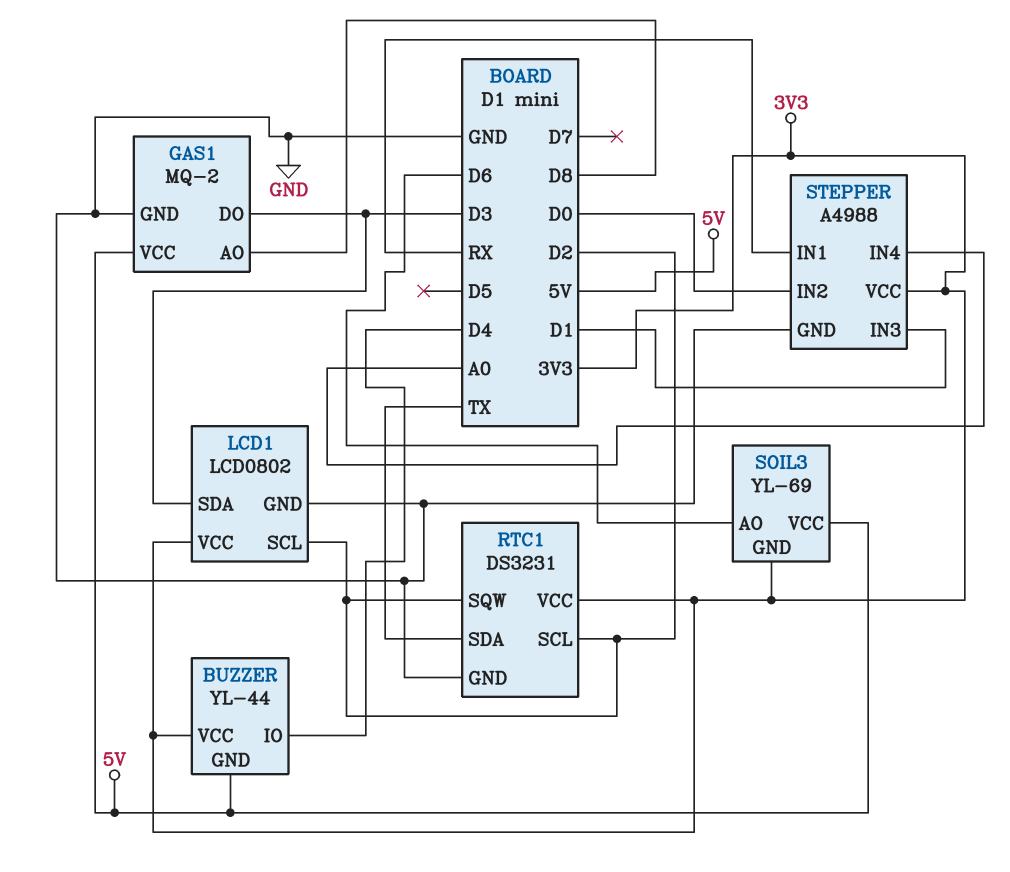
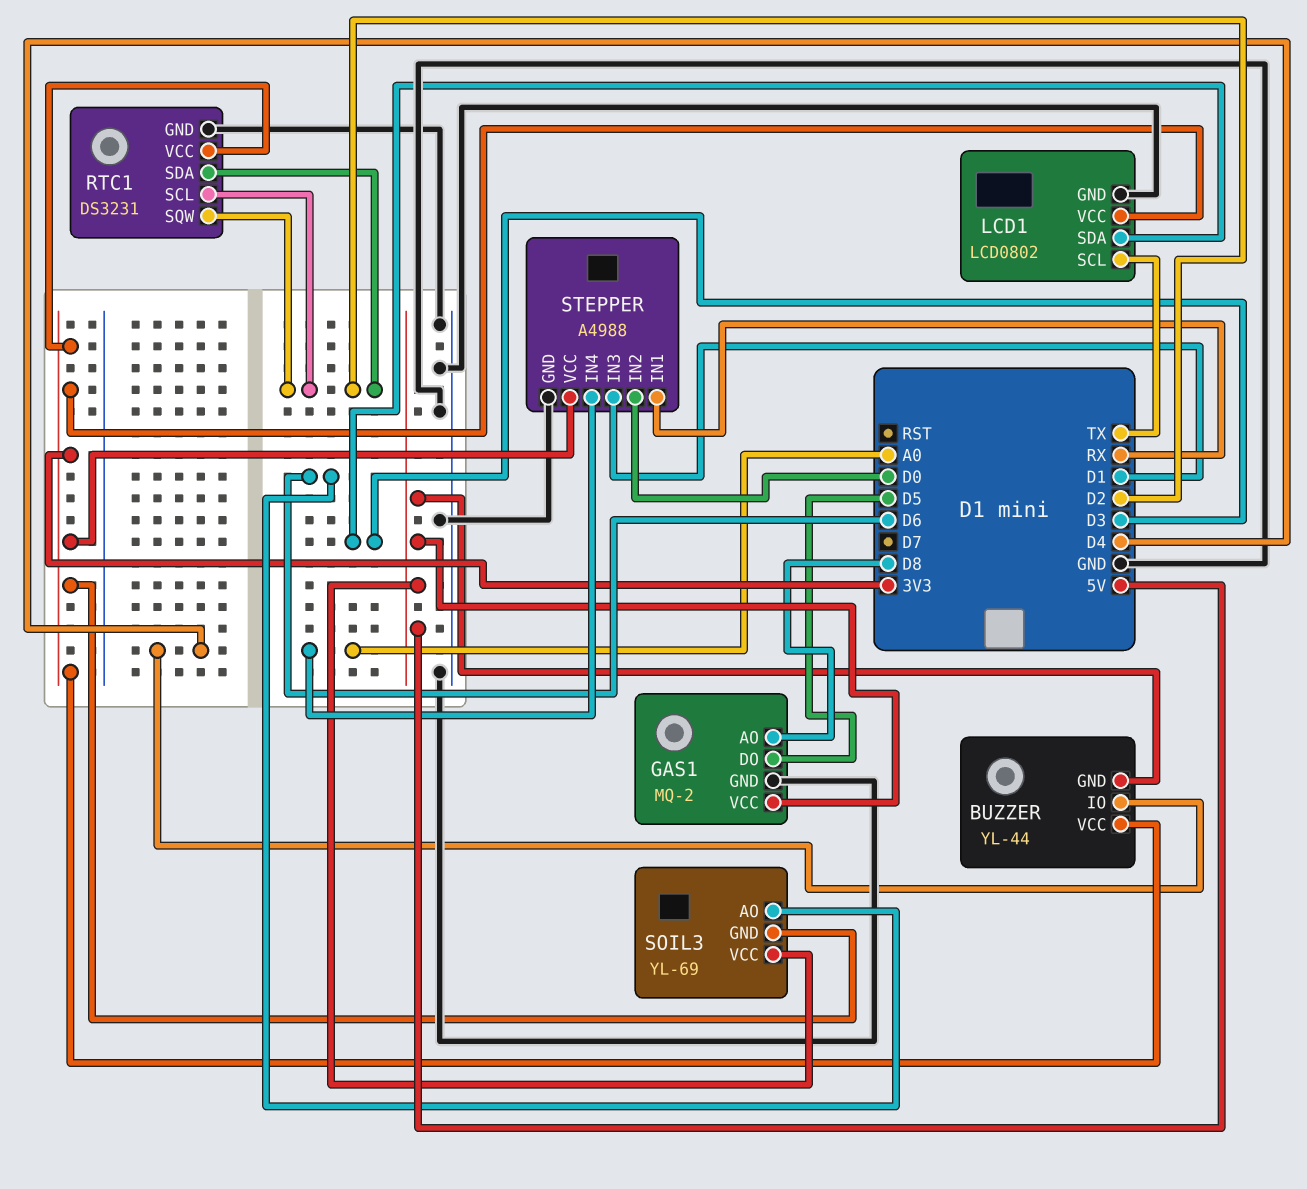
GAS1 pin DO: D3 -> D5
LCD1 pin SCL: D2 -> TX
RTC1 pin SDA: TX -> D2

